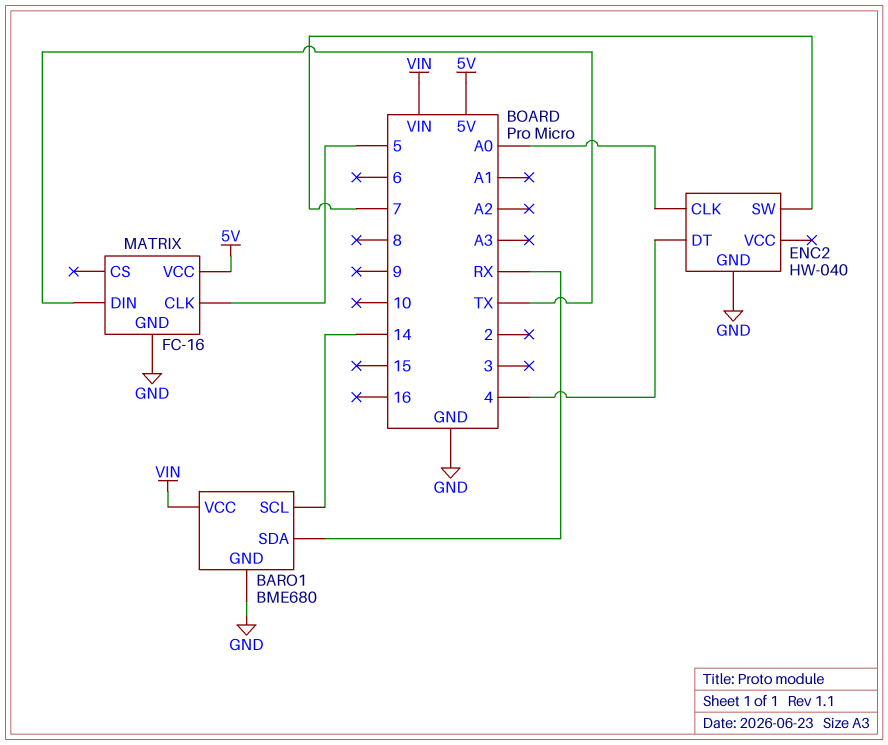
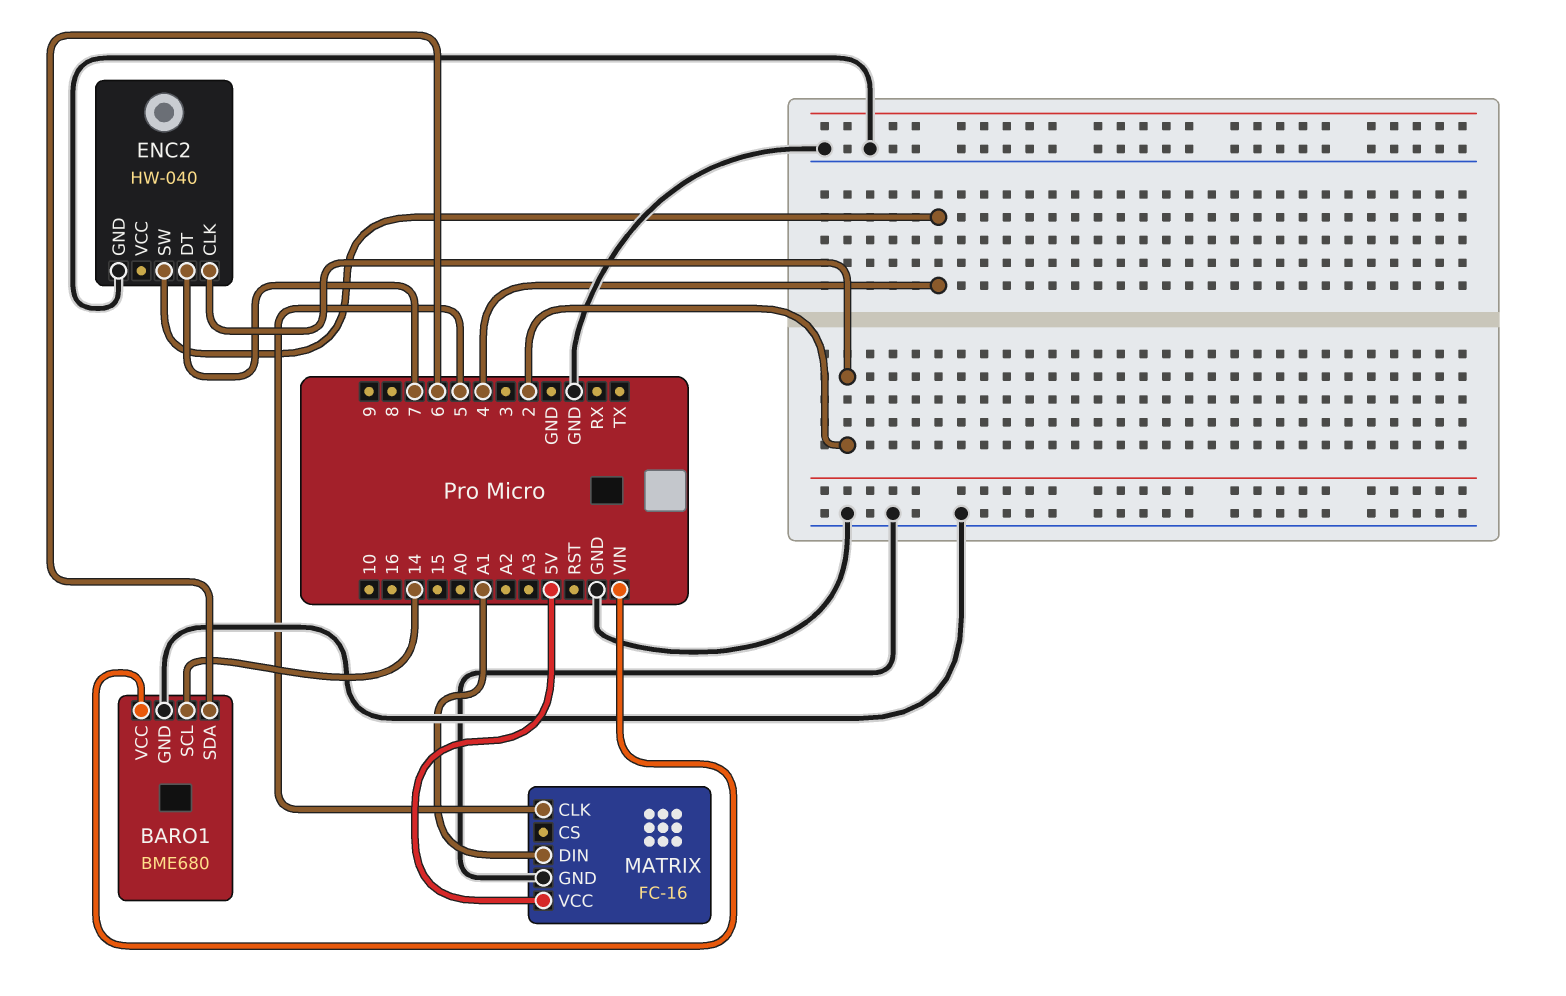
BARO1 pin SDA: RX -> 6
ENC2 pin CLK: A0 -> 2
ENC2 pin DT: 4 -> 7
ENC2 pin SW: 7 -> 4
MATRIX pin DIN: TX -> A1

